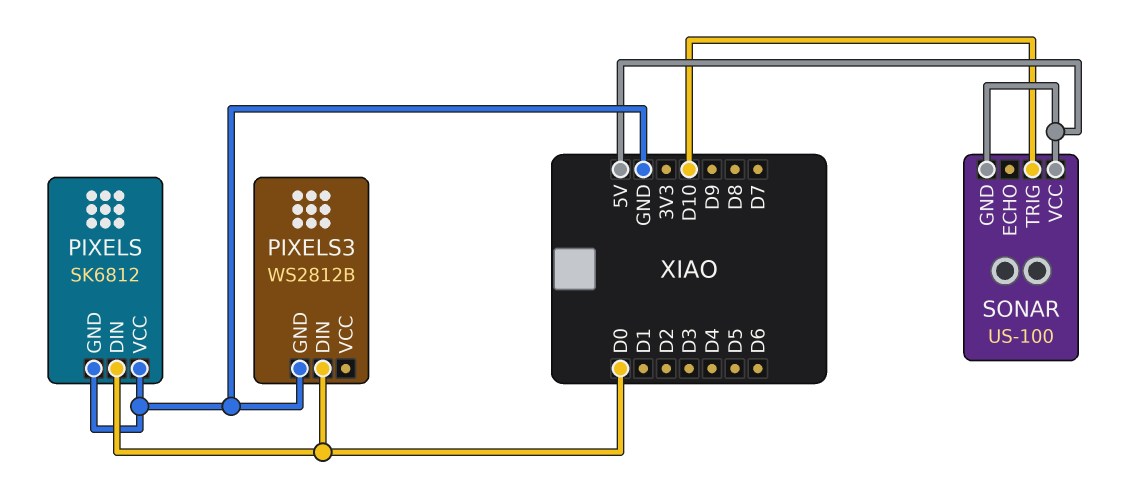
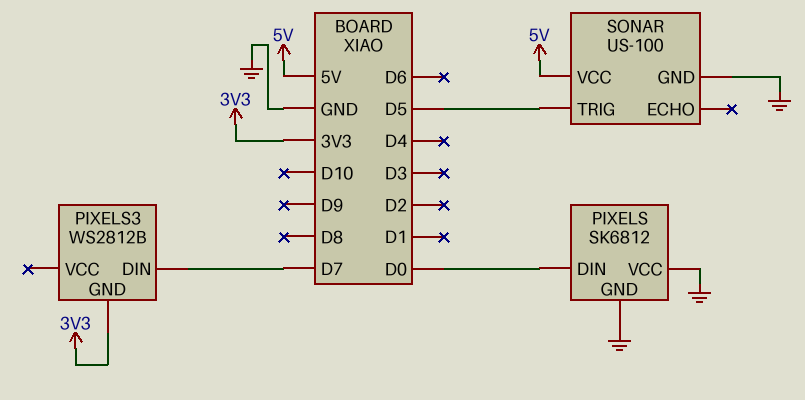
PIXELS3 pin DIN: D0 -> D7
PIXELS3 pin GND: GND -> 3V3
SONAR pin GND: 5V -> GND
SONAR pin TRIG: D10 -> D5

